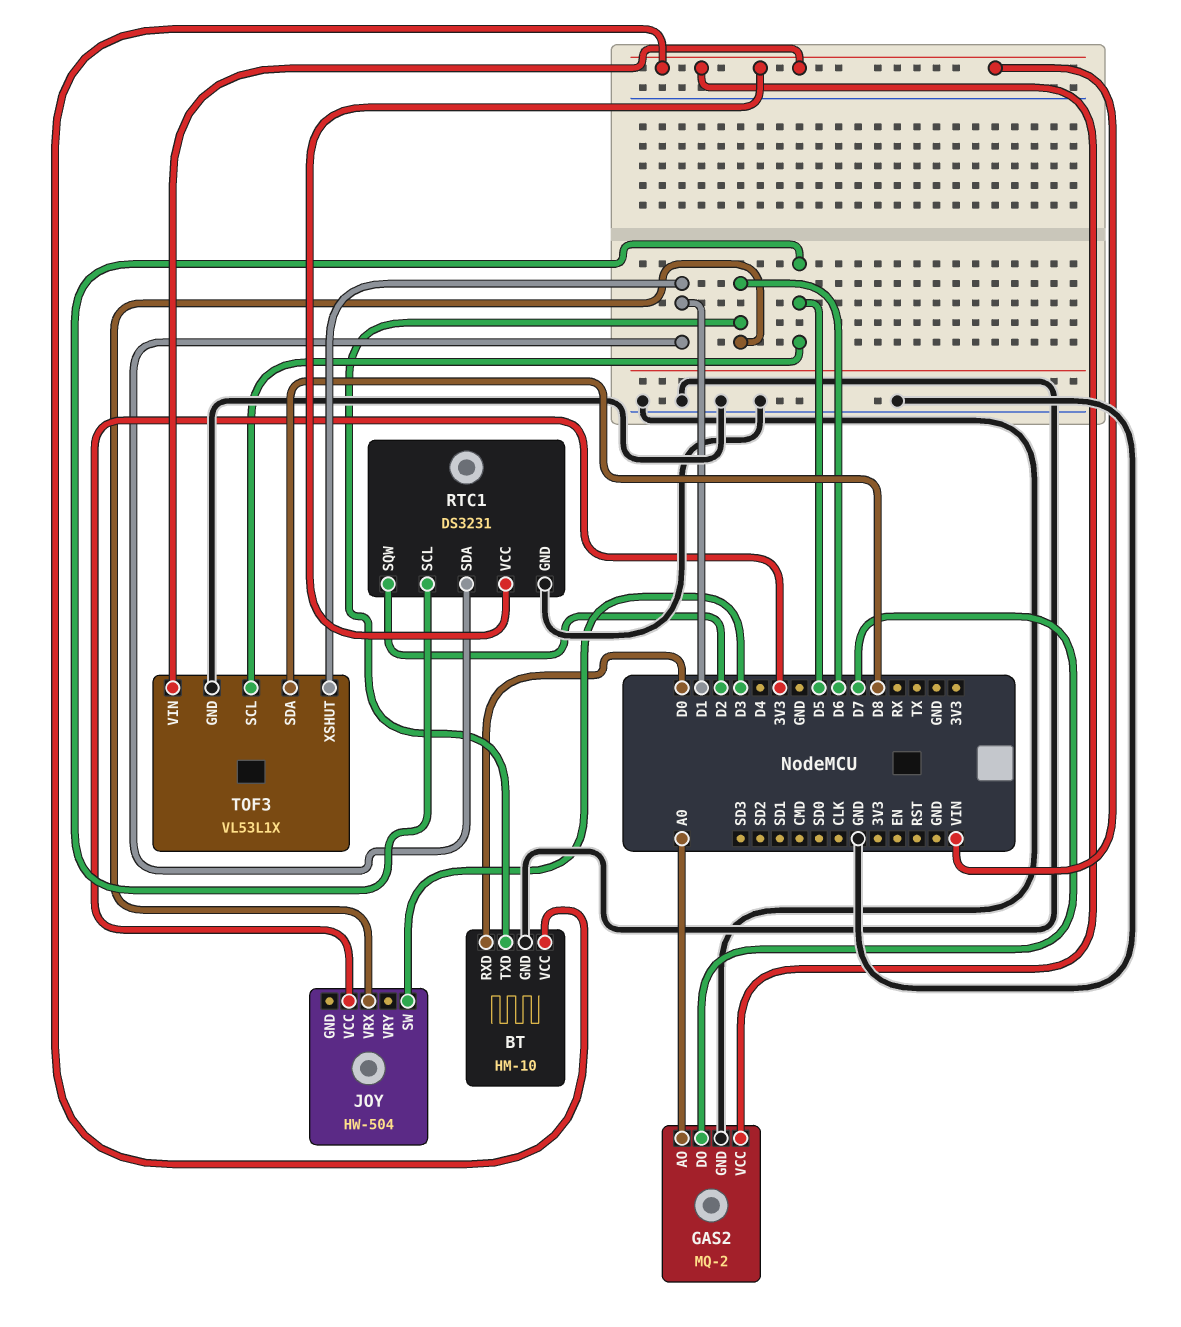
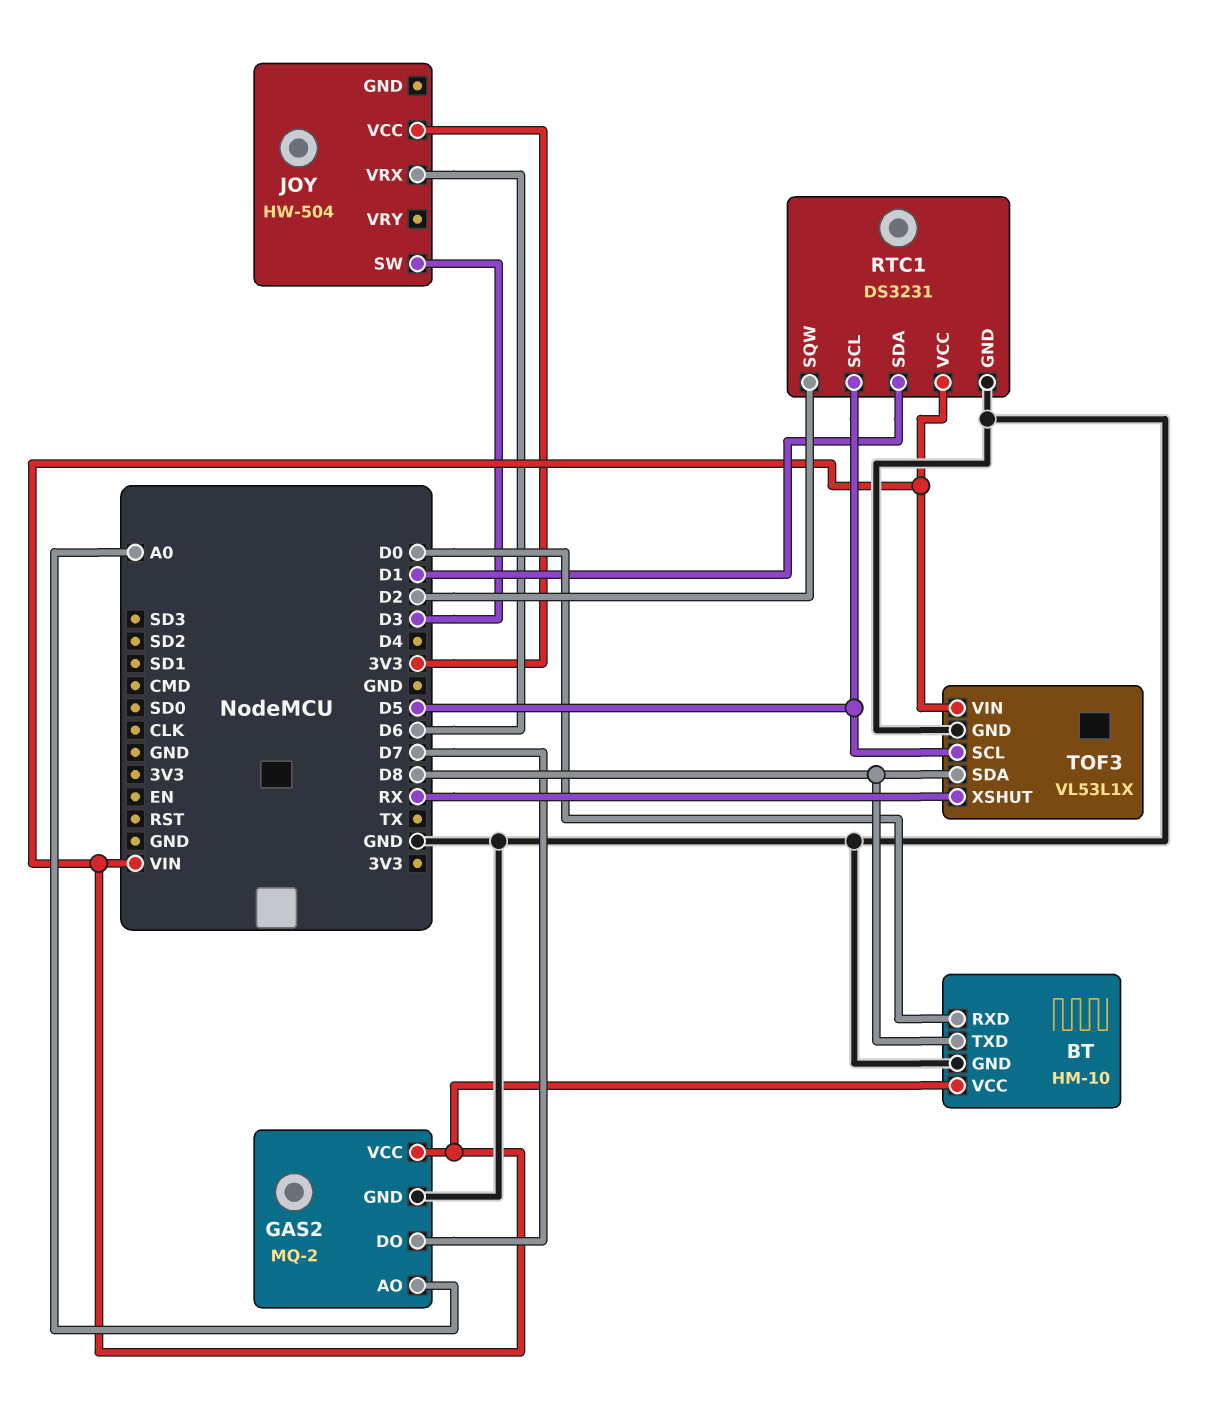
BT pin TXD: D6 -> D8
TOF3 pin XSHUT: D1 -> RX

